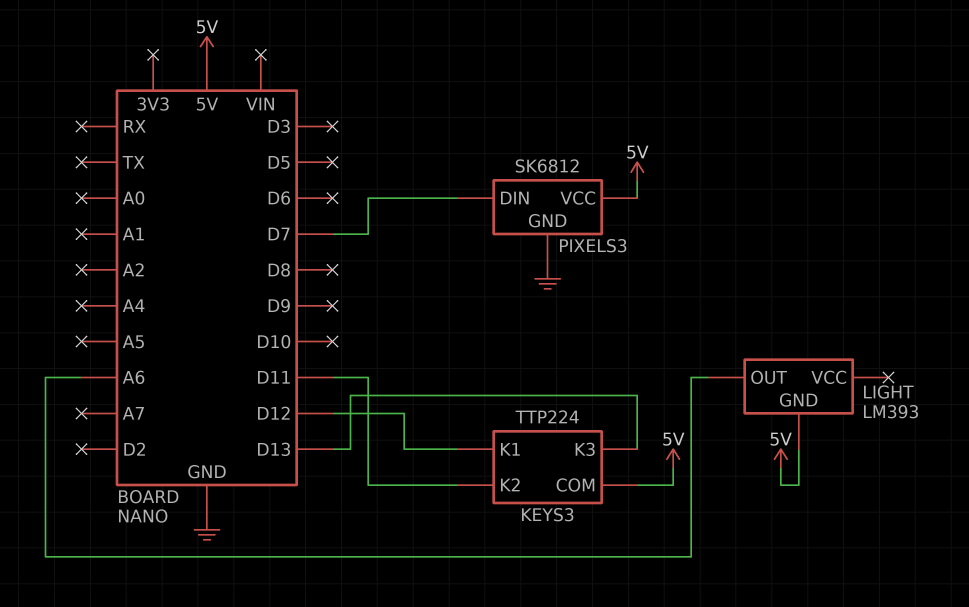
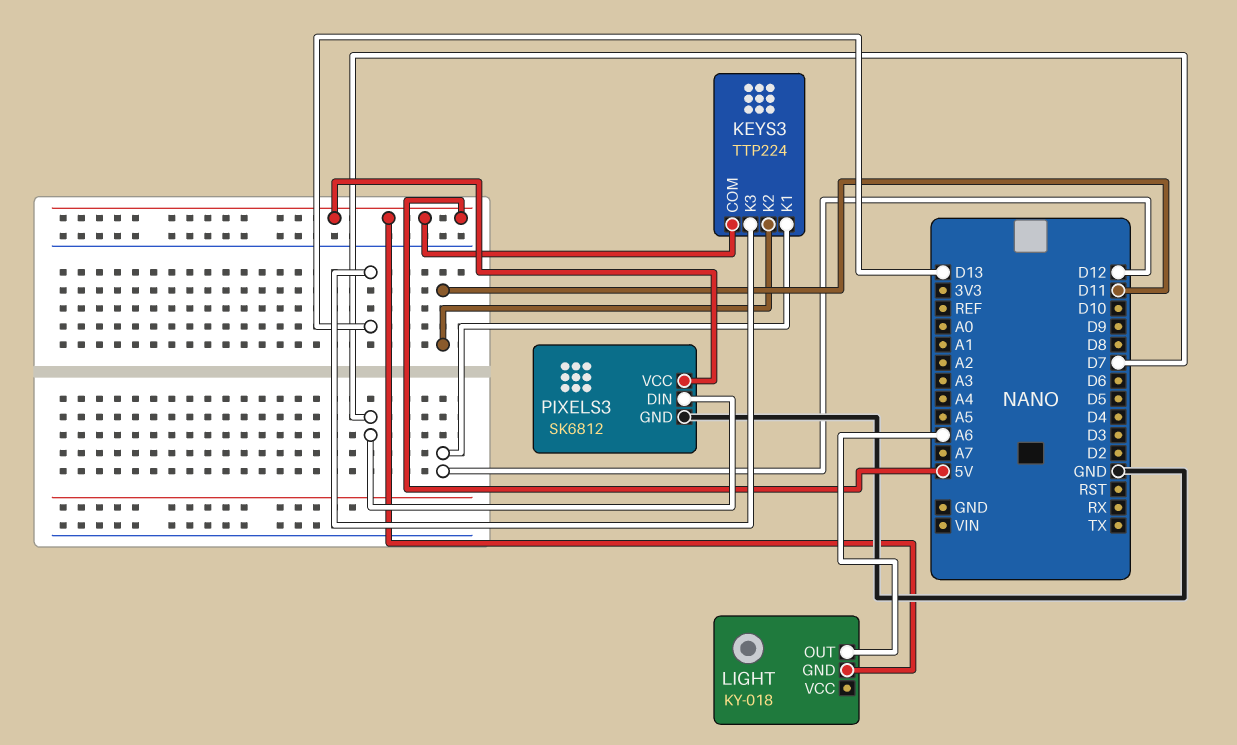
LIGHT: LM393 -> KY-018

